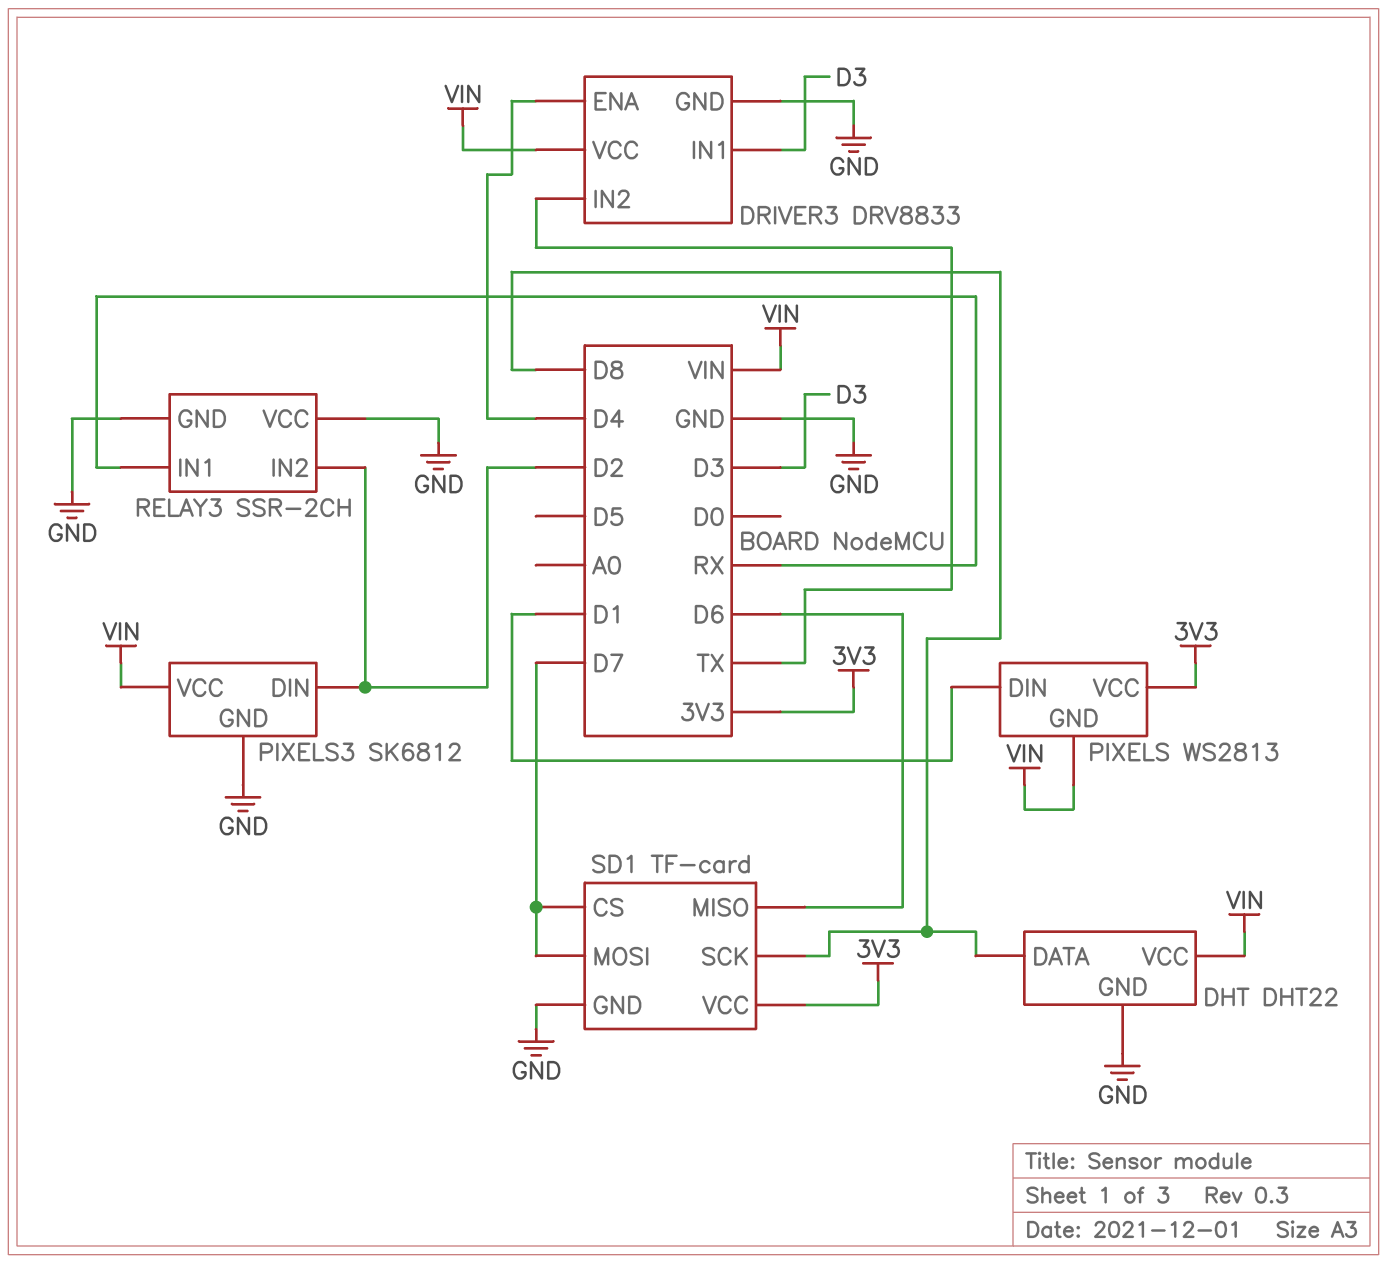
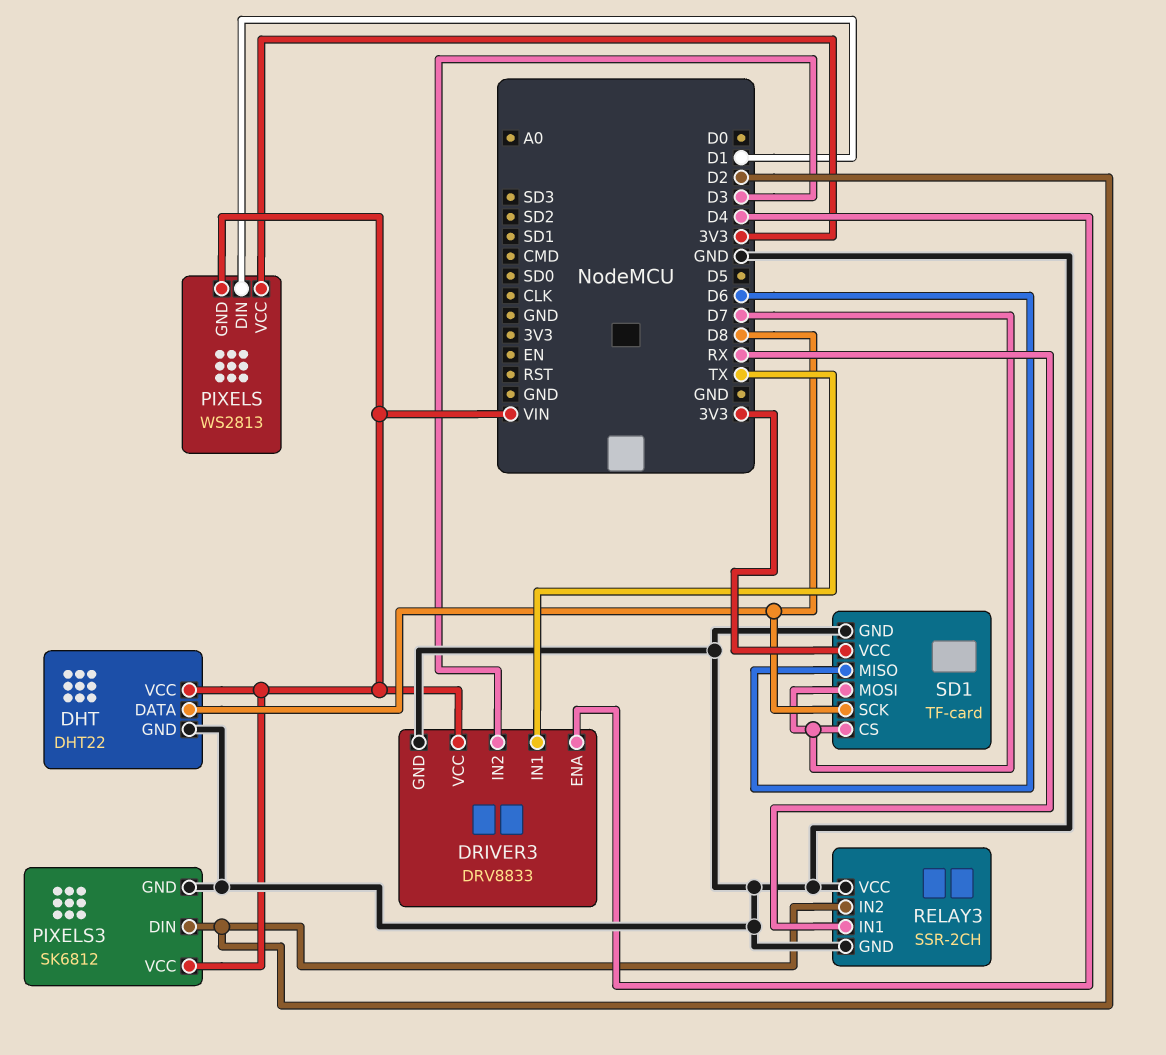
DRIVER3 pin IN1: D3 -> TX
DRIVER3 pin IN2: TX -> D3

